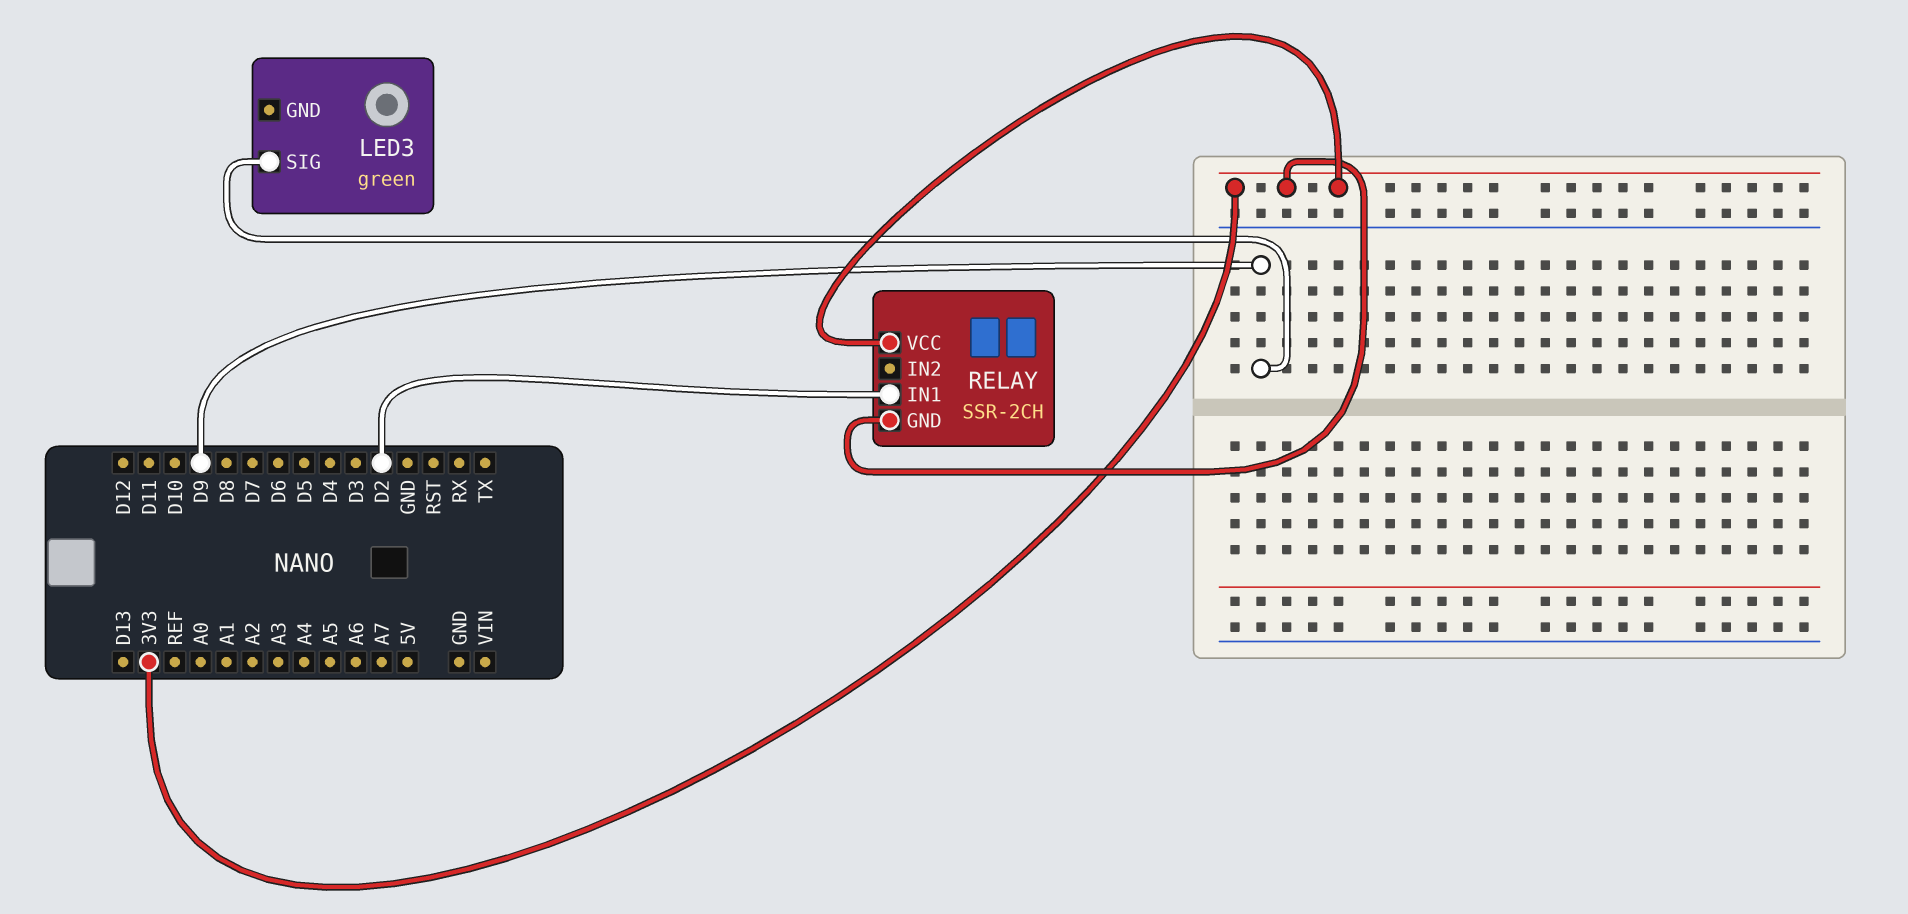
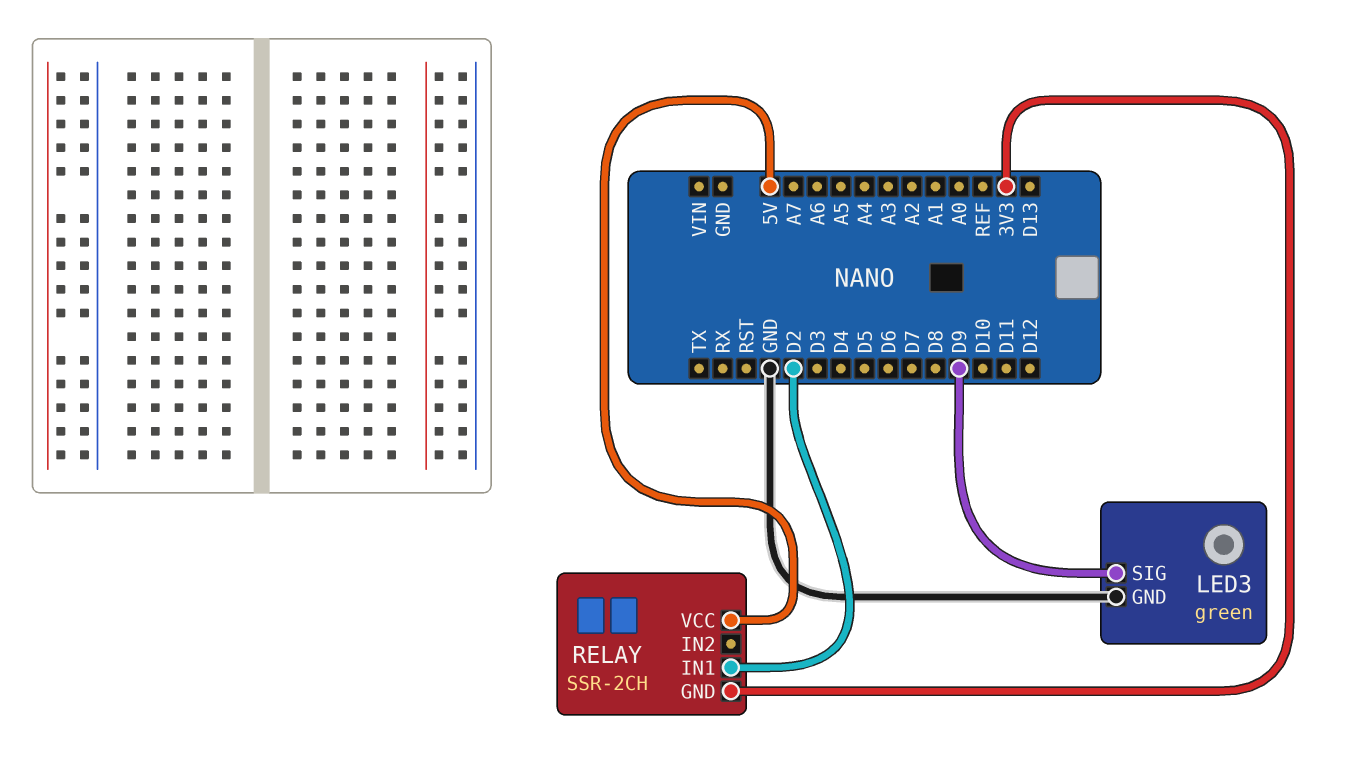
LED3 pin GND: none -> GND
RELAY pin VCC: 3V3 -> 5V

